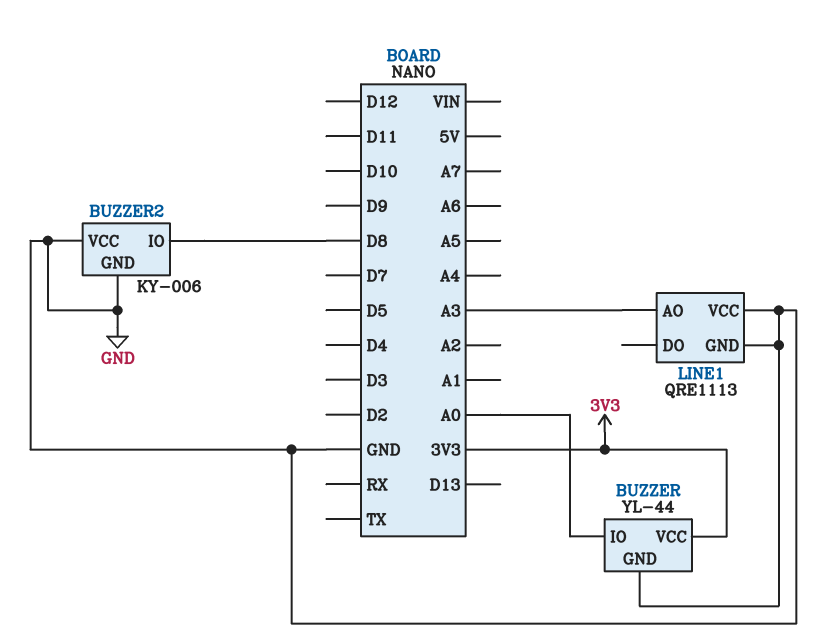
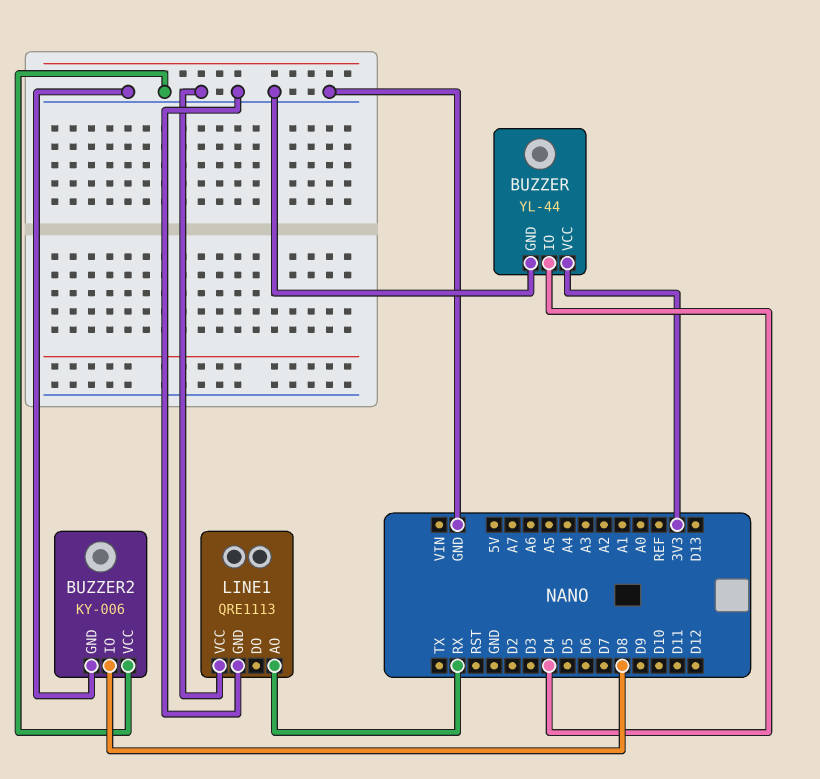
BUZZER pin IO: A0 -> D4
LINE1 pin AO: A3 -> RX

